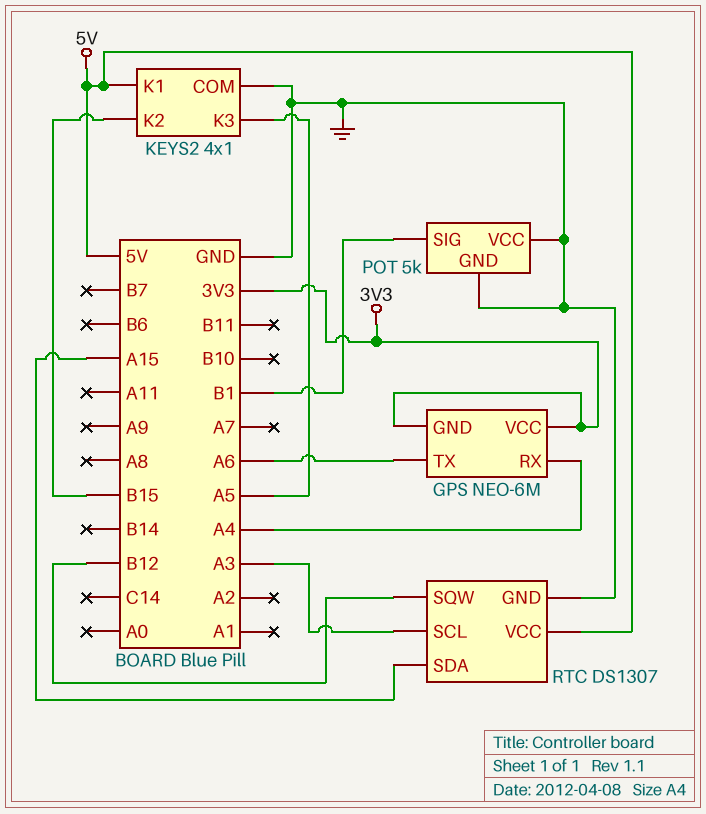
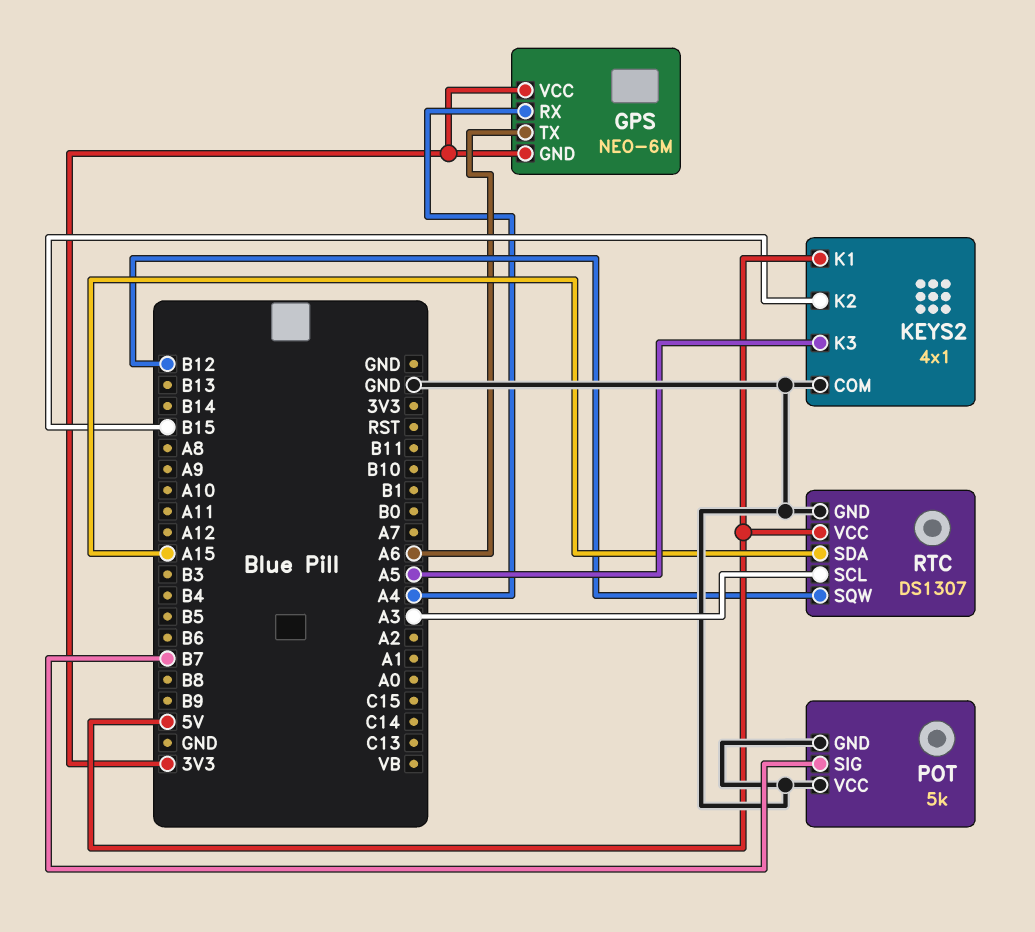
POT pin SIG: B1 -> B7

